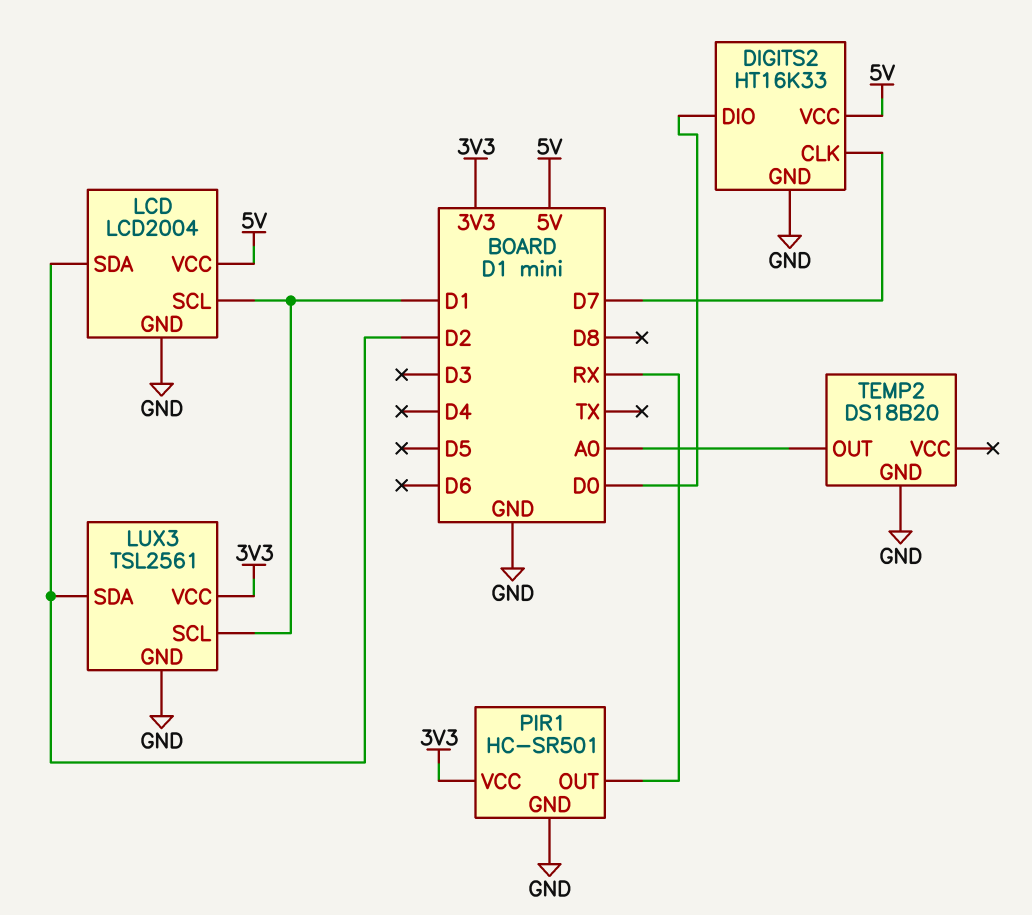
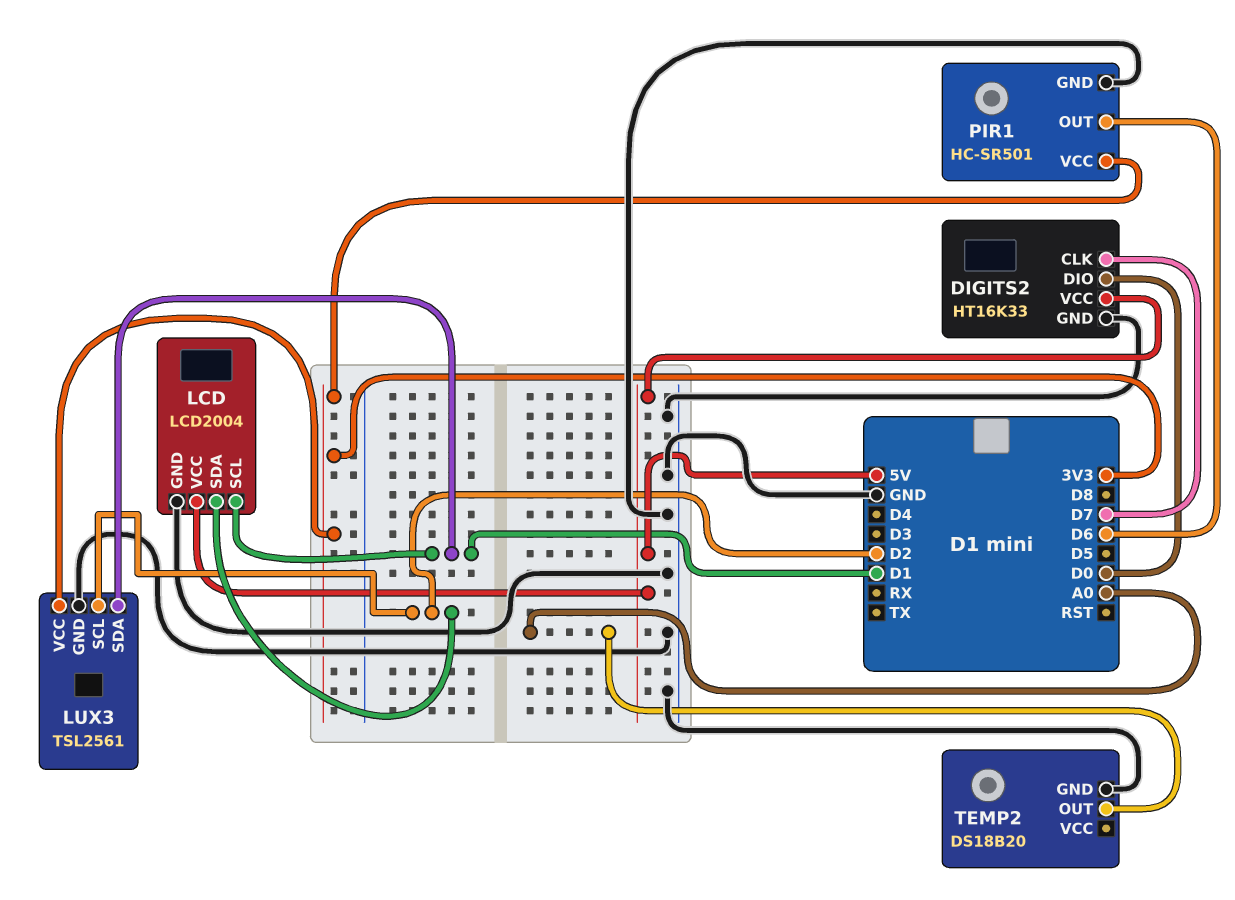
LUX3 pin SCL: D1 -> D2
LUX3 pin SDA: D2 -> D1
PIR1 pin OUT: RX -> D6

